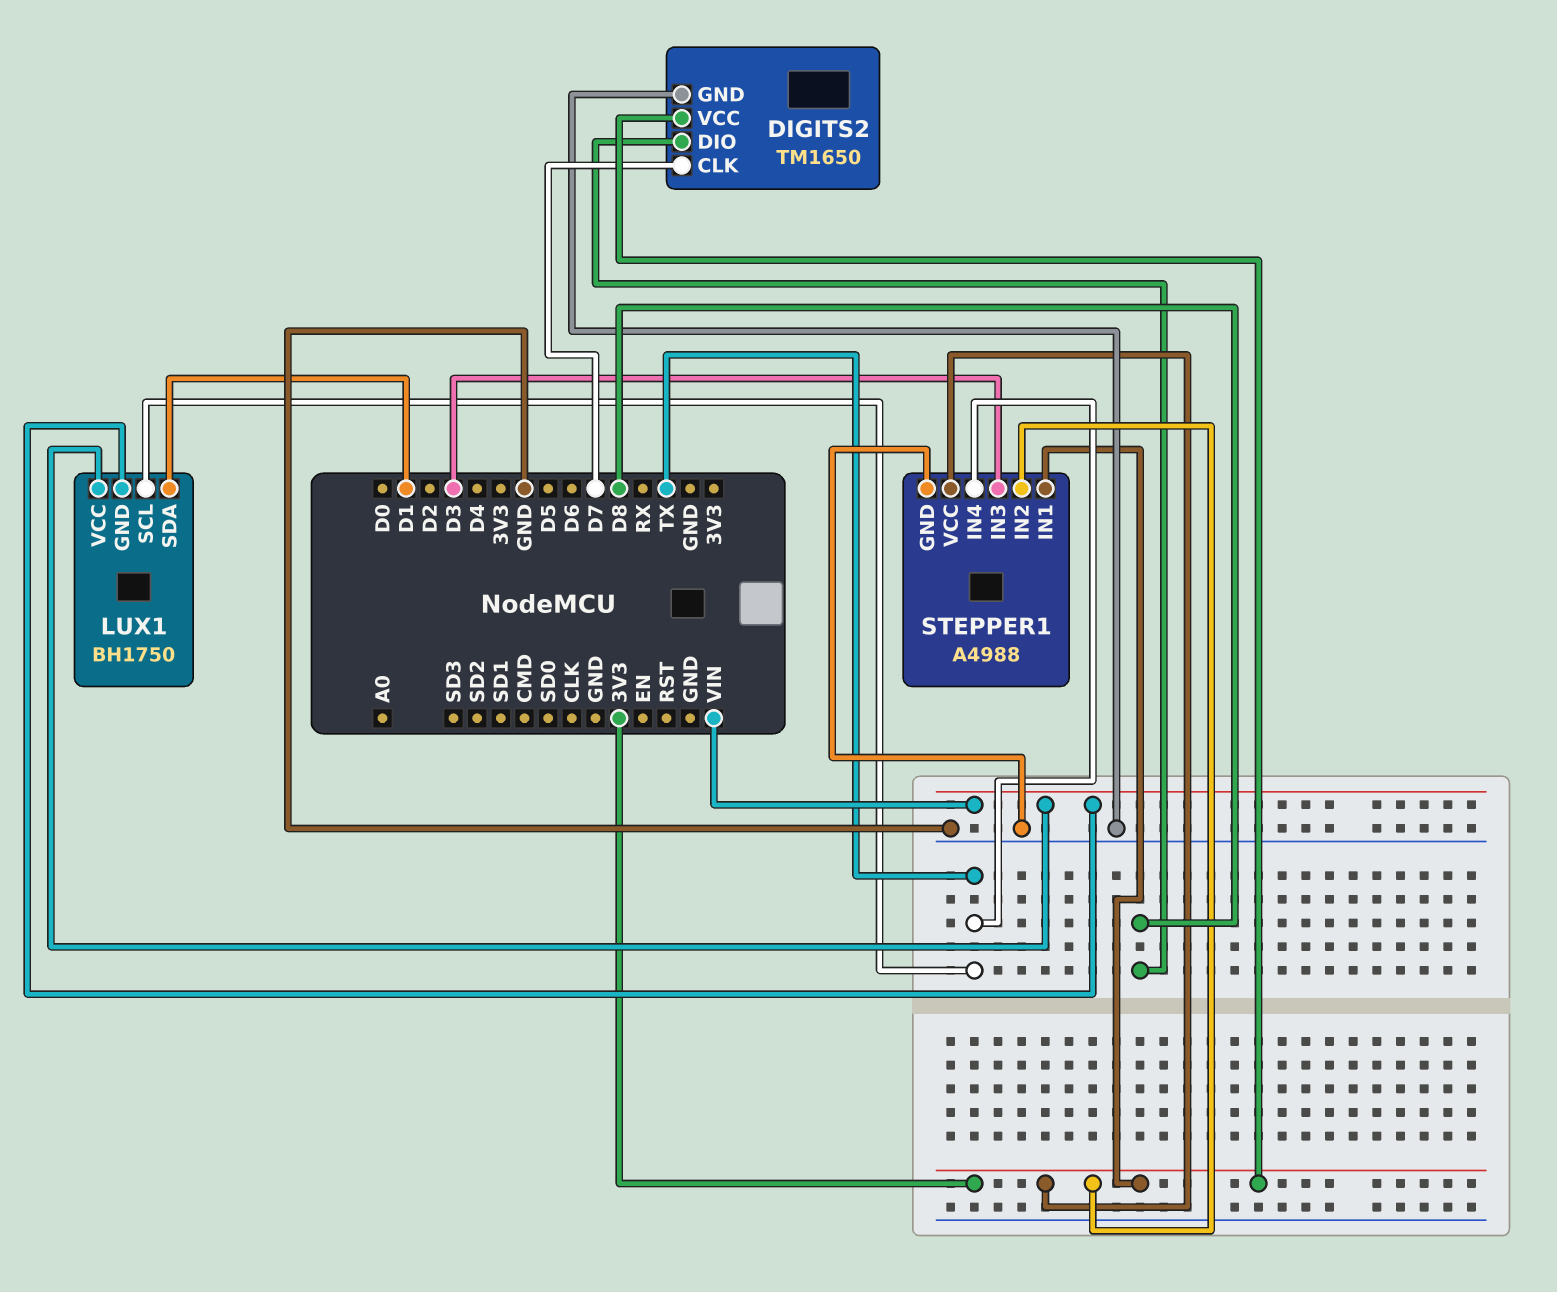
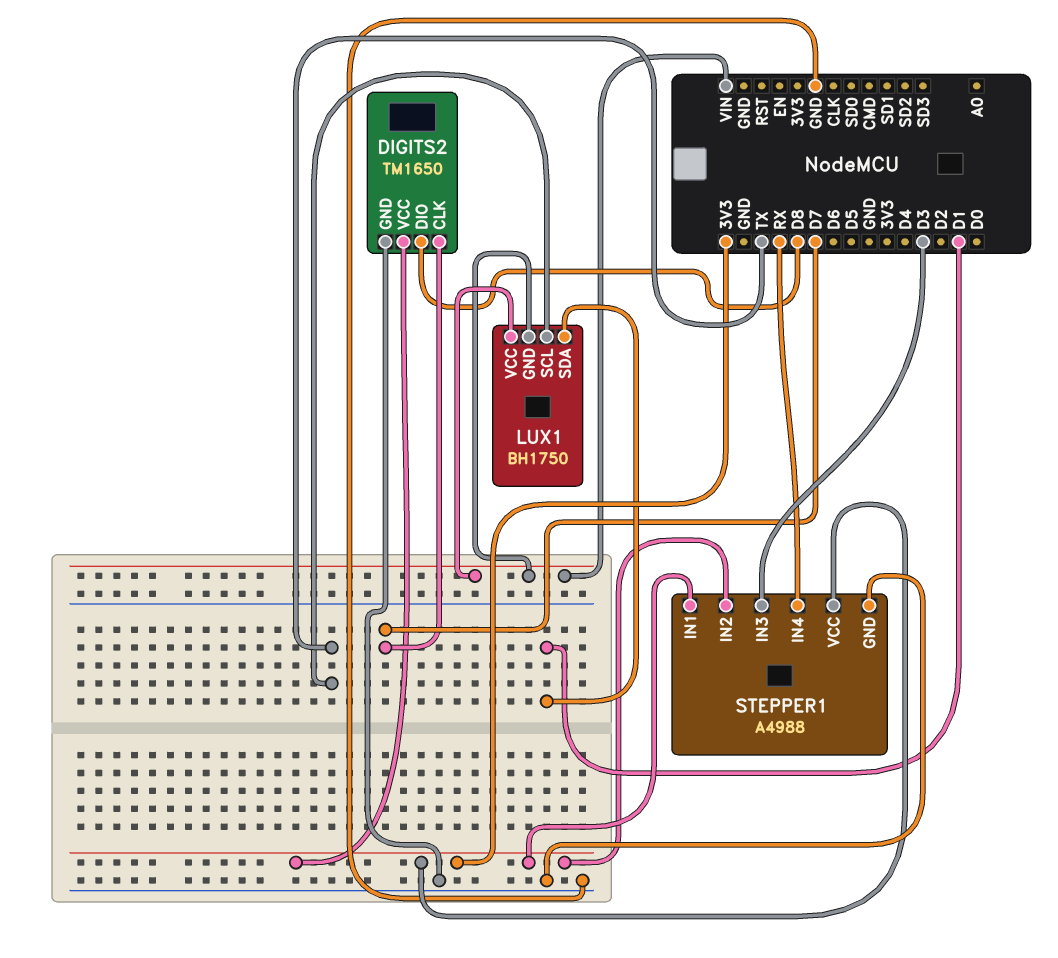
STEPPER1 pin IN4: TX -> RX

